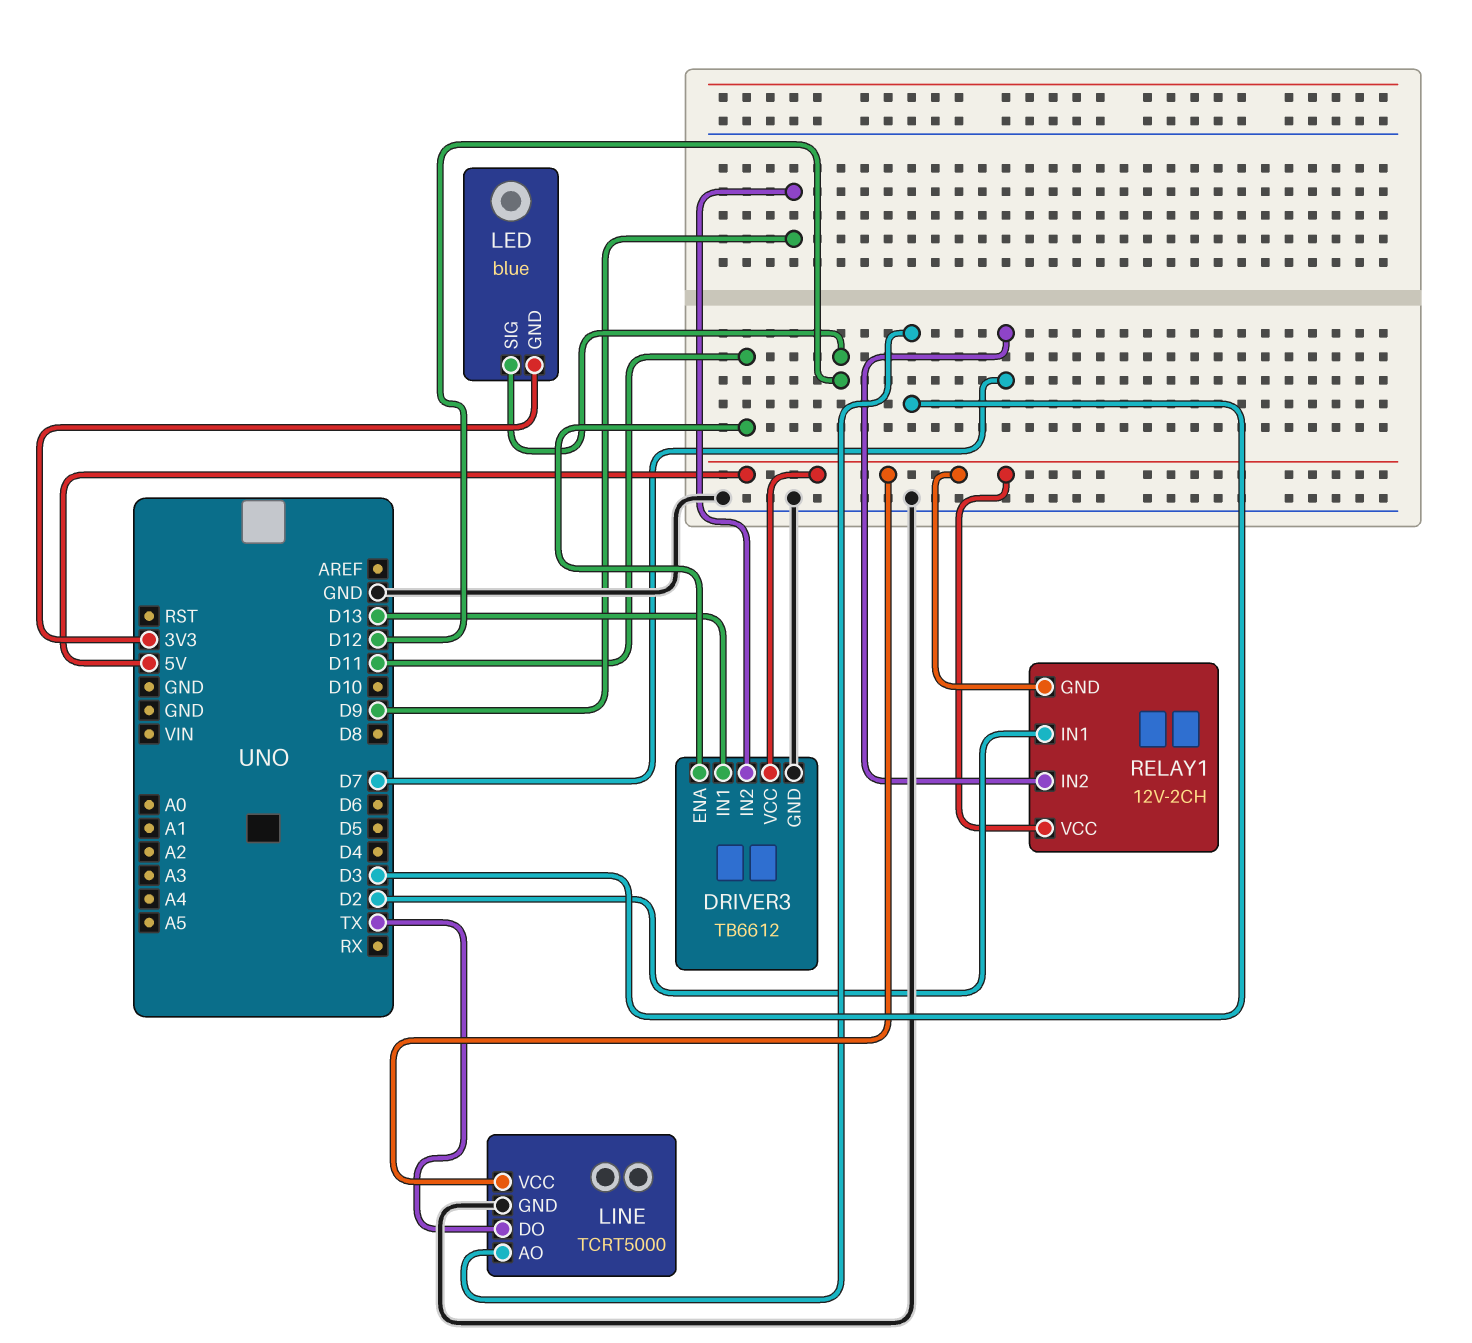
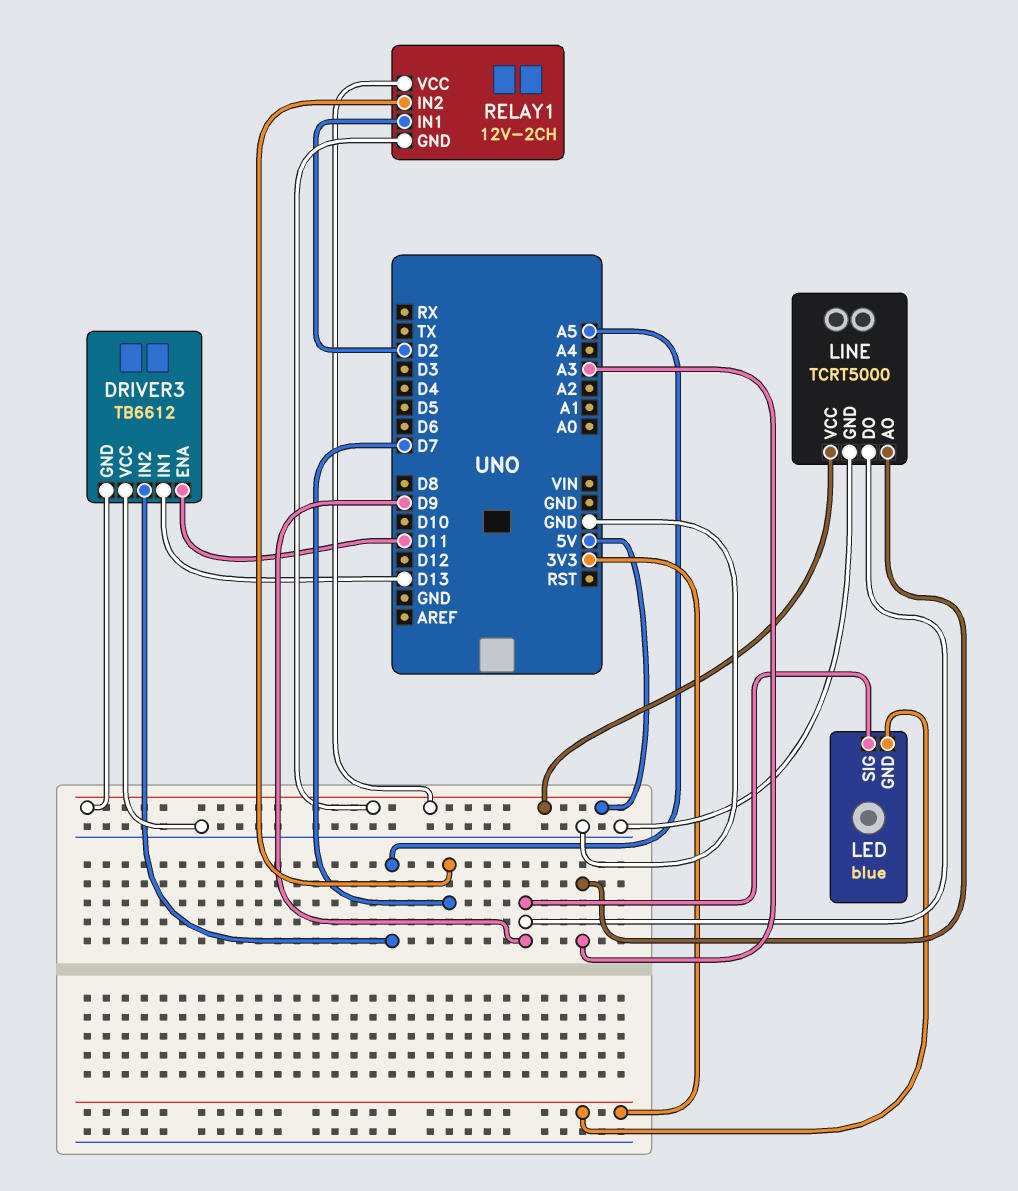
DRIVER3 pin GND: GND -> 5V
DRIVER3 pin IN2: D9 -> A5
DRIVER3 pin VCC: 5V -> GND
LED pin SIG: D12 -> D9
LINE pin AO: D3 -> A3
LINE pin DO: TX -> D9

